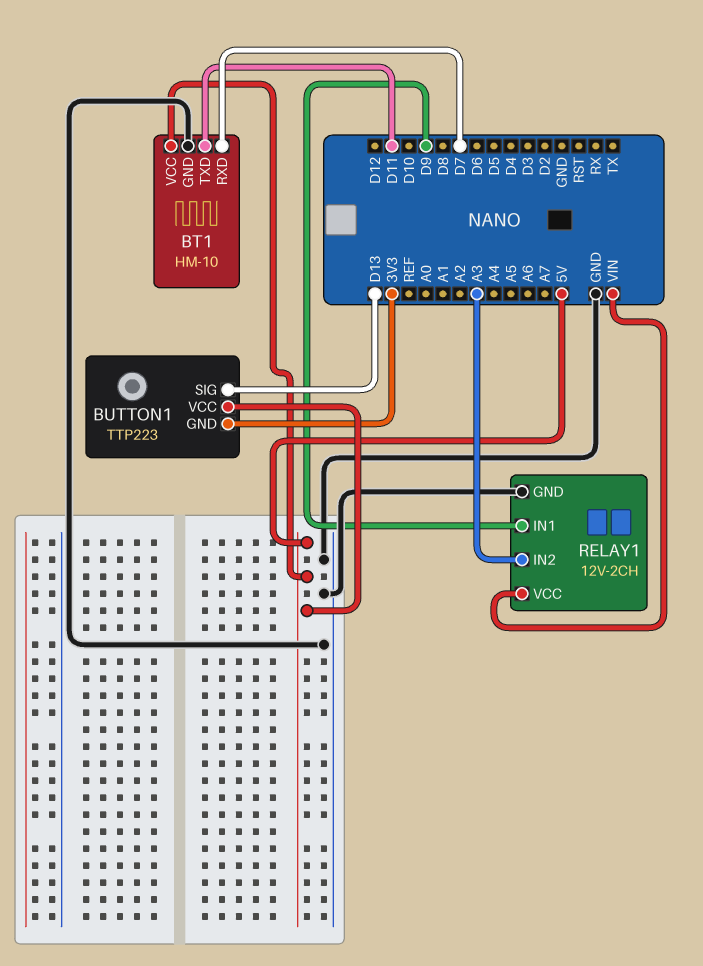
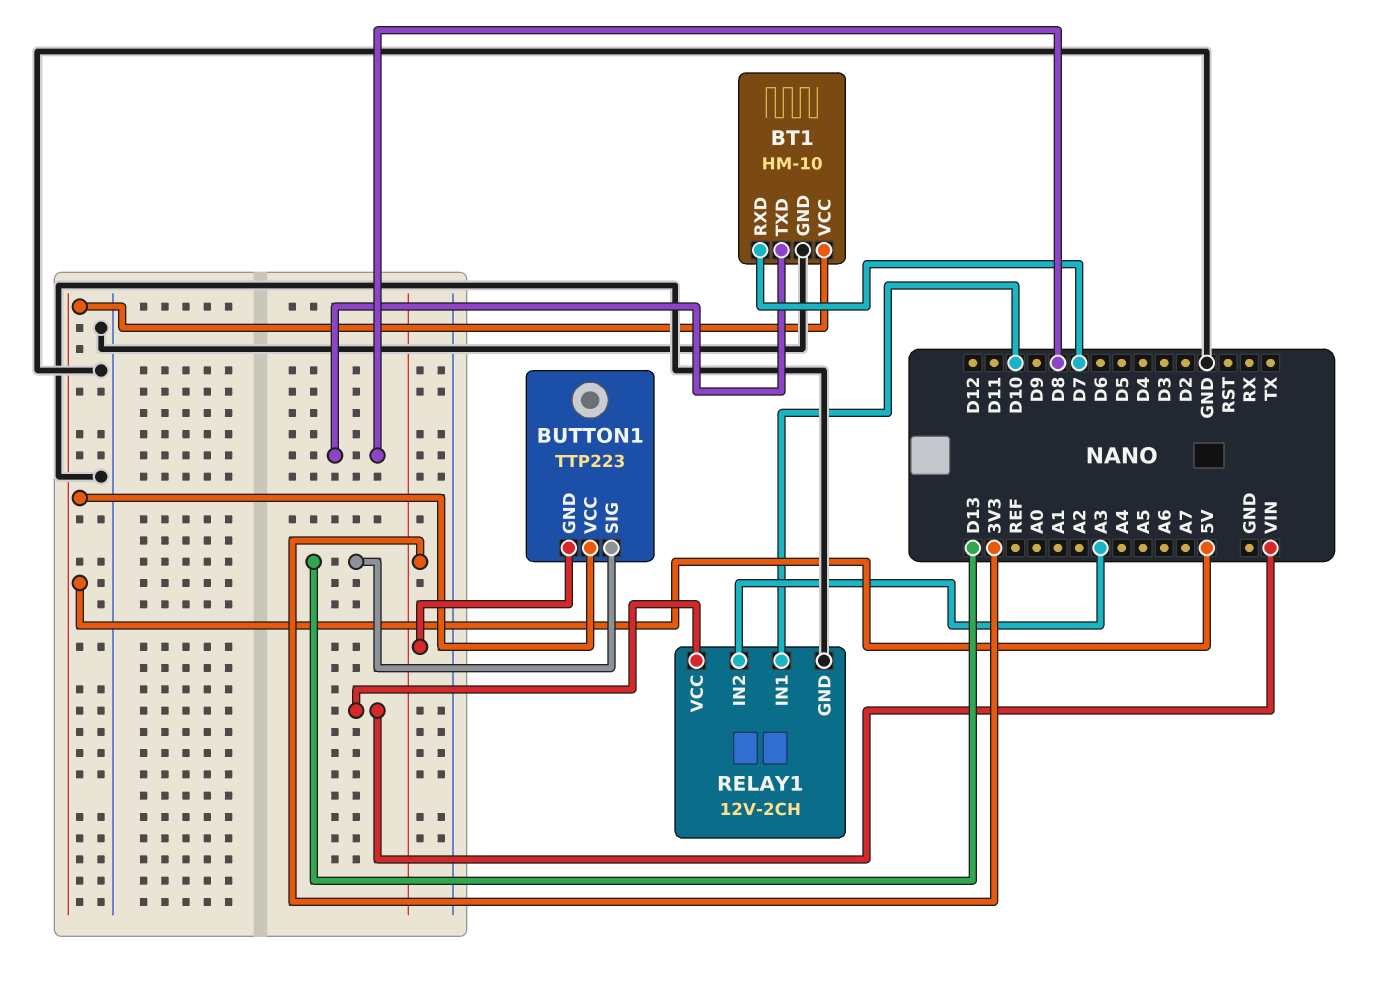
BT1 pin TXD: D11 -> D8
RELAY1 pin IN1: D9 -> D10

